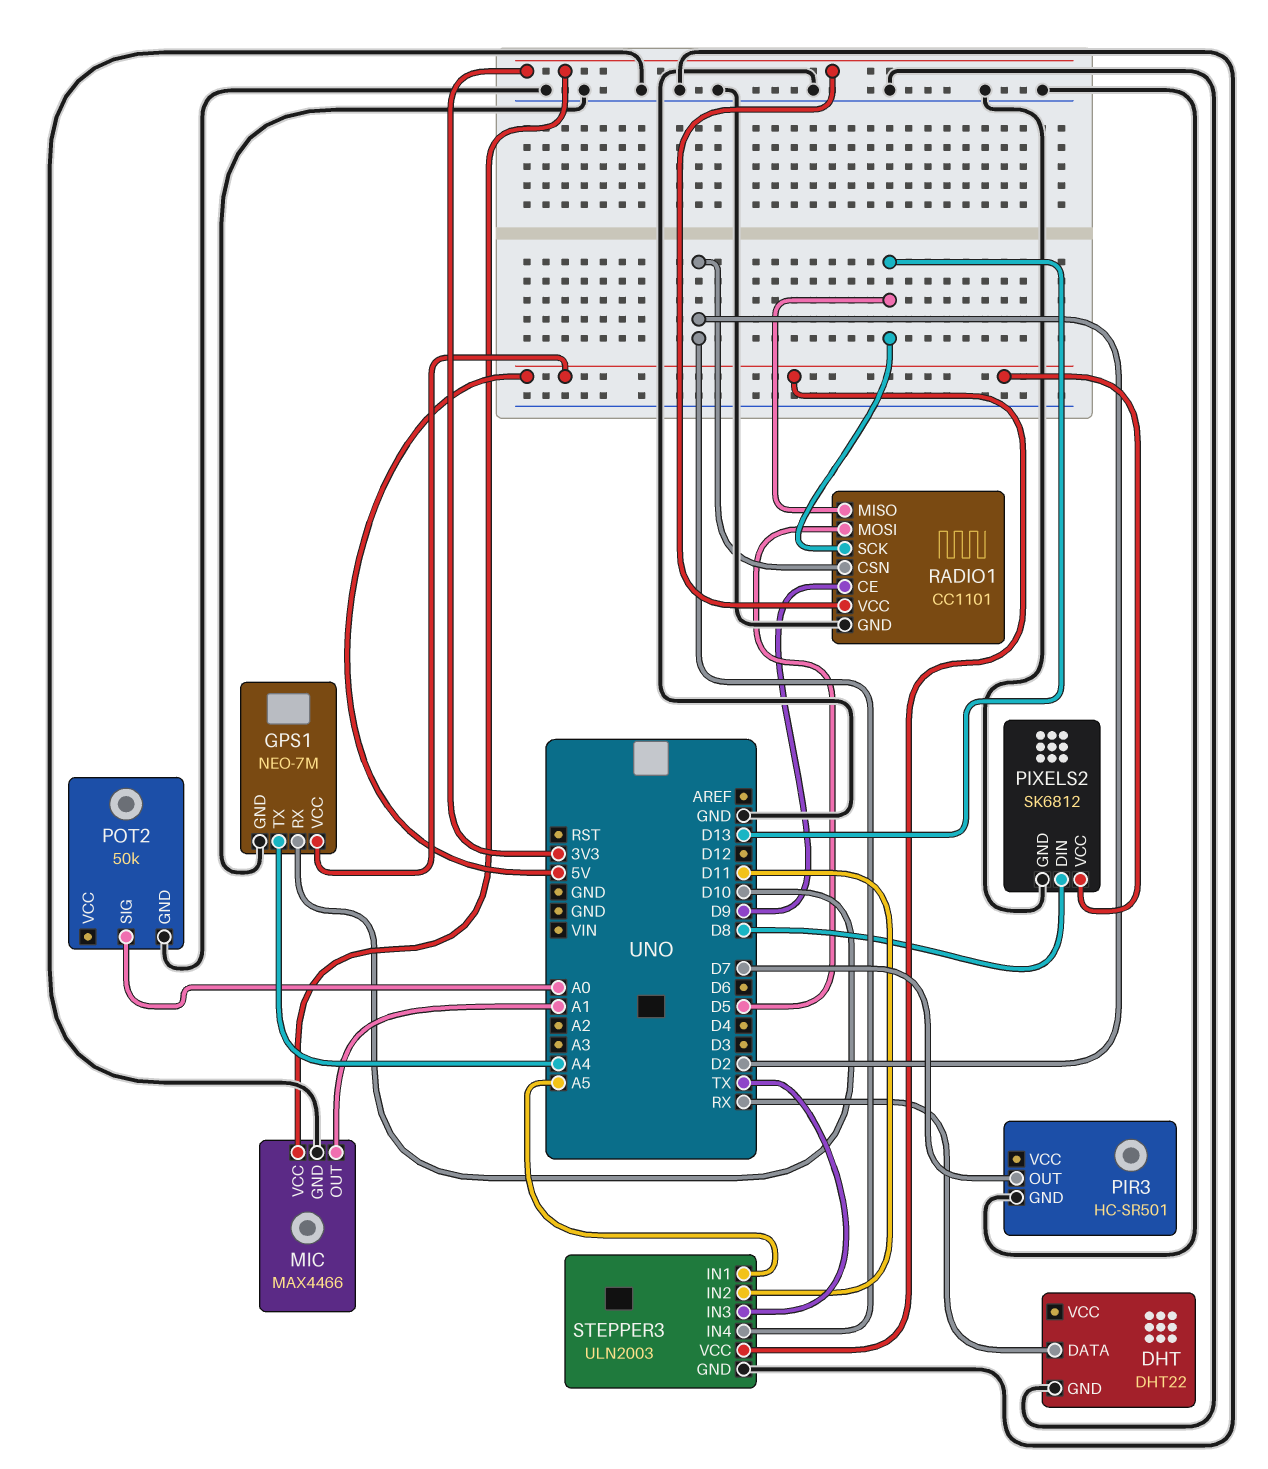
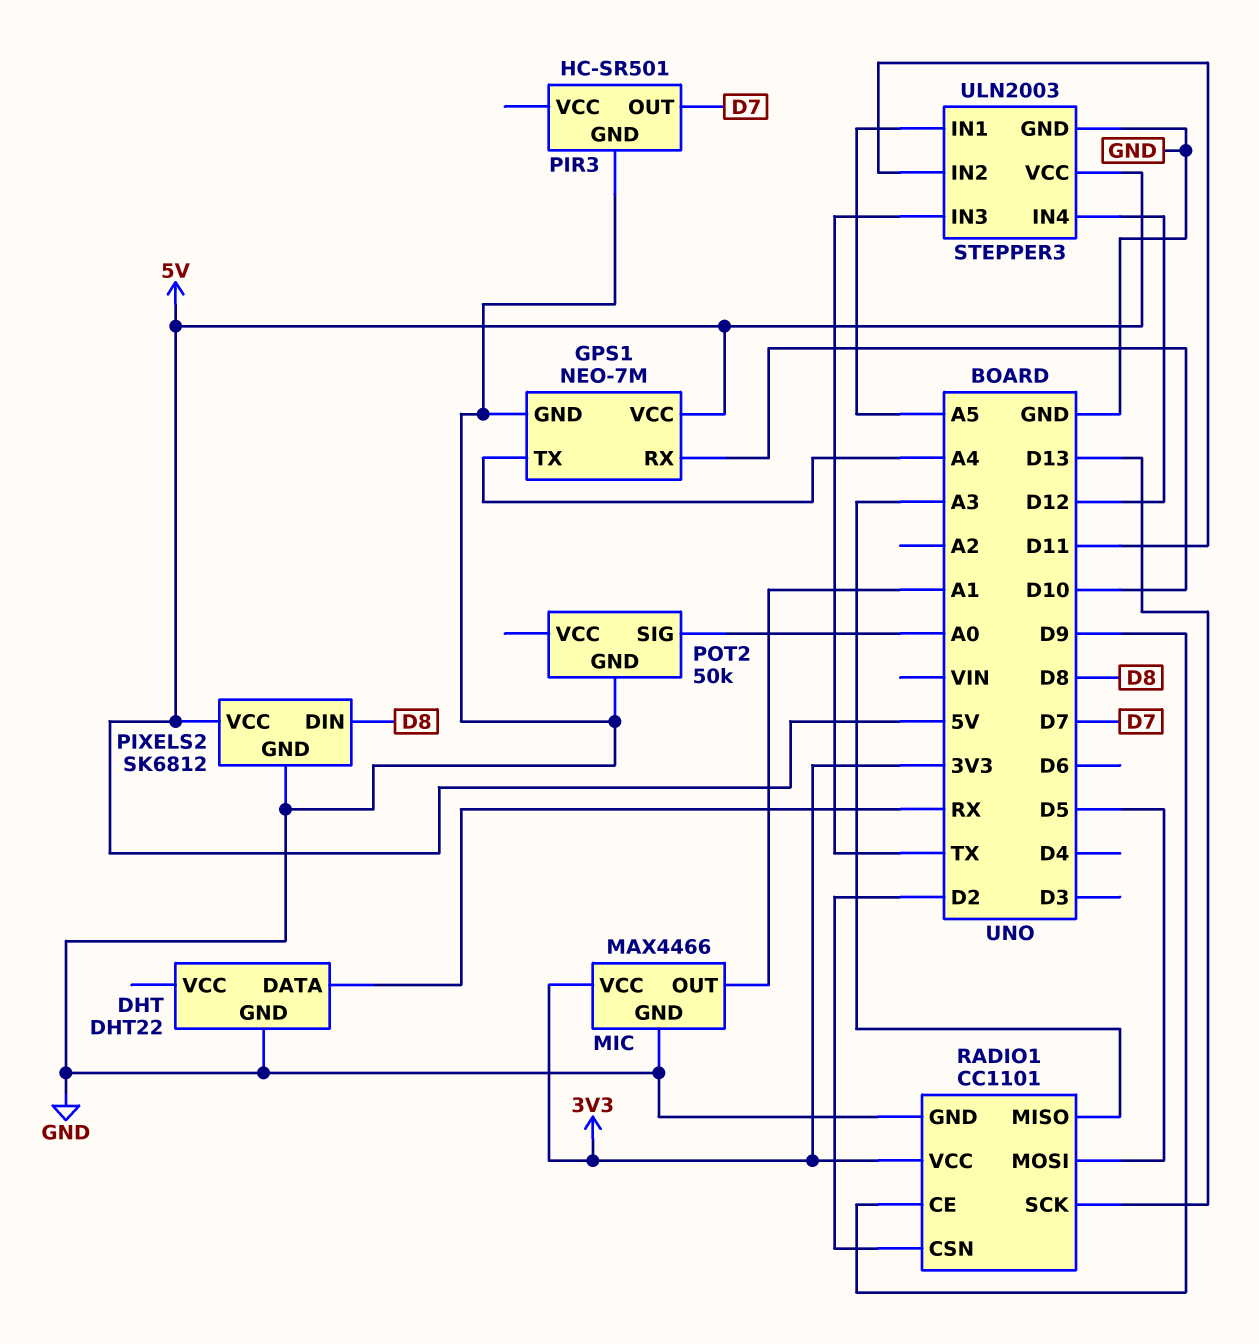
RADIO1 pin MISO: D13 -> A3
STEPPER3 pin IN4: D2 -> D12

